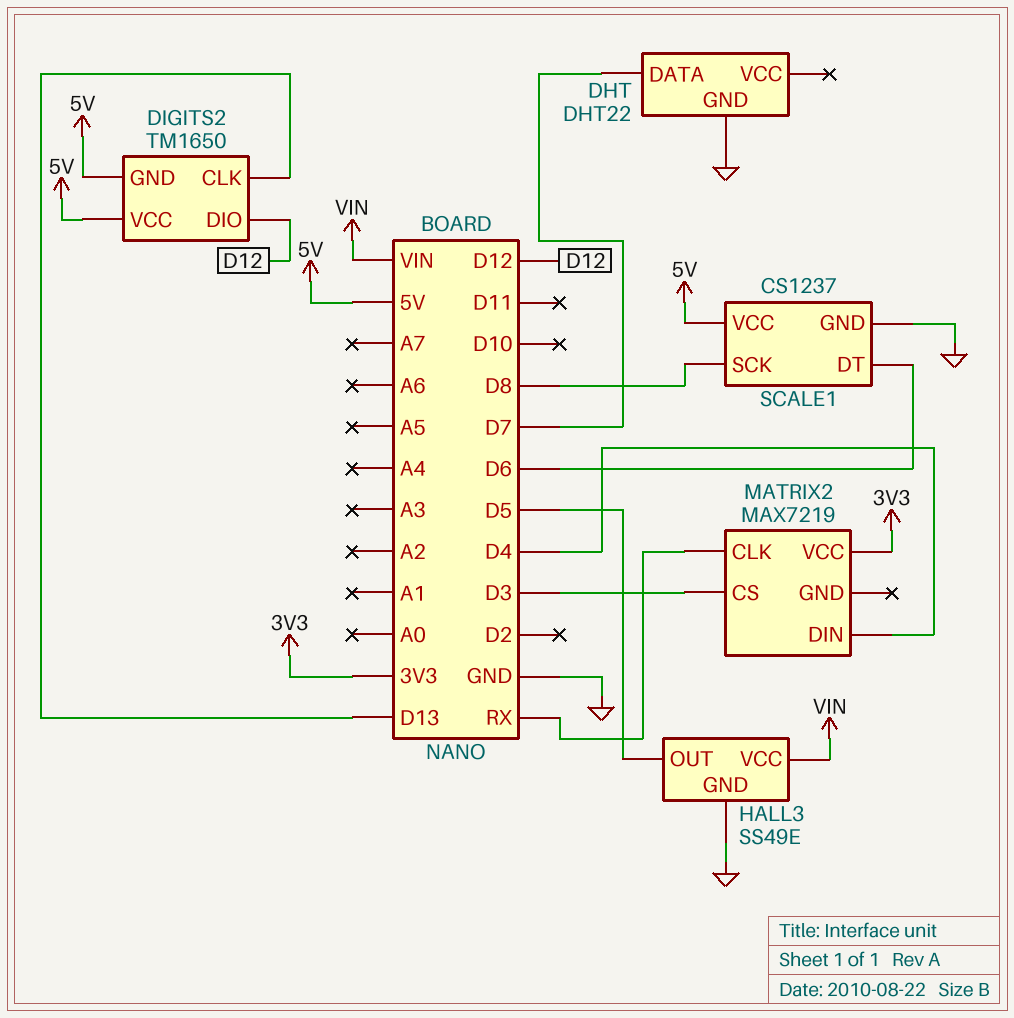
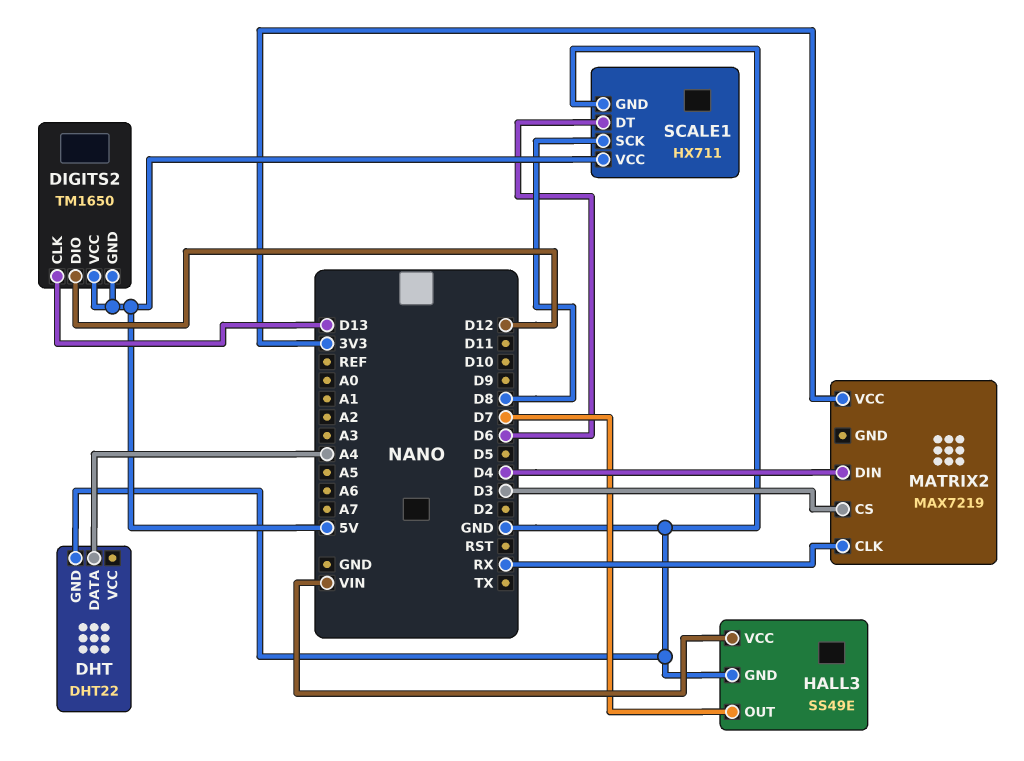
DHT pin DATA: D7 -> A4
HALL3 pin OUT: D5 -> D7
SCALE1: CS1237 -> HX711

